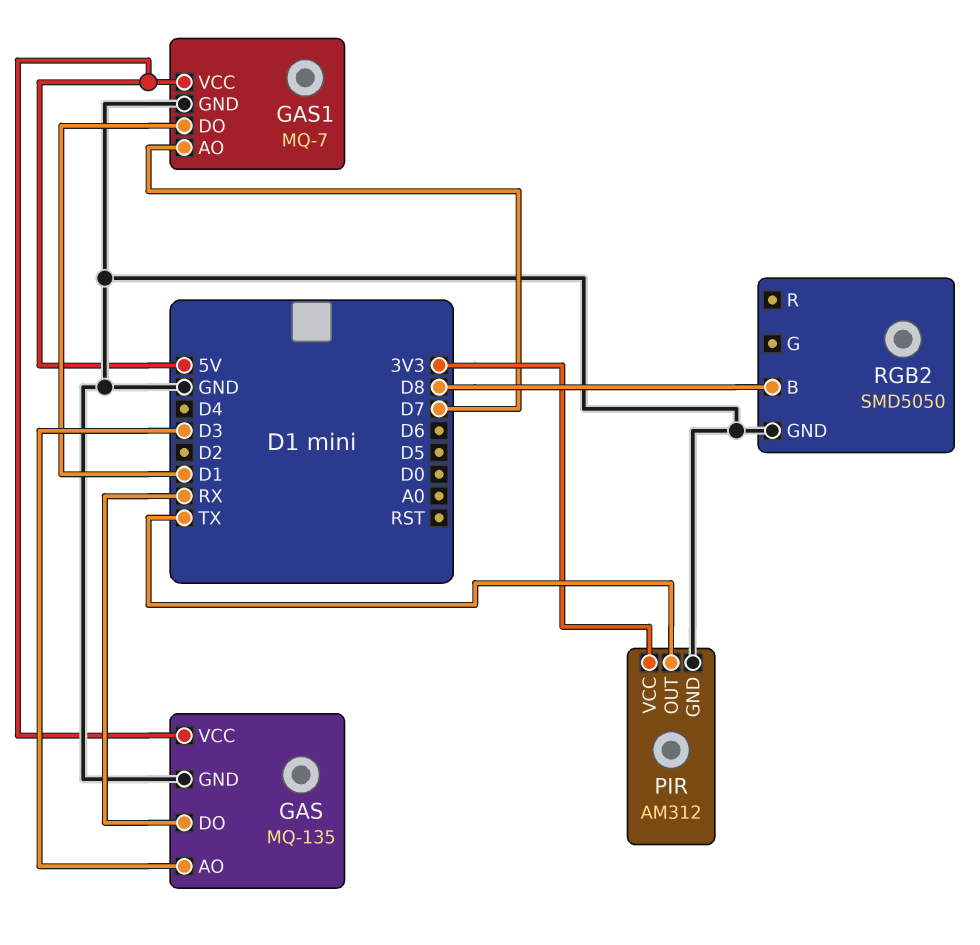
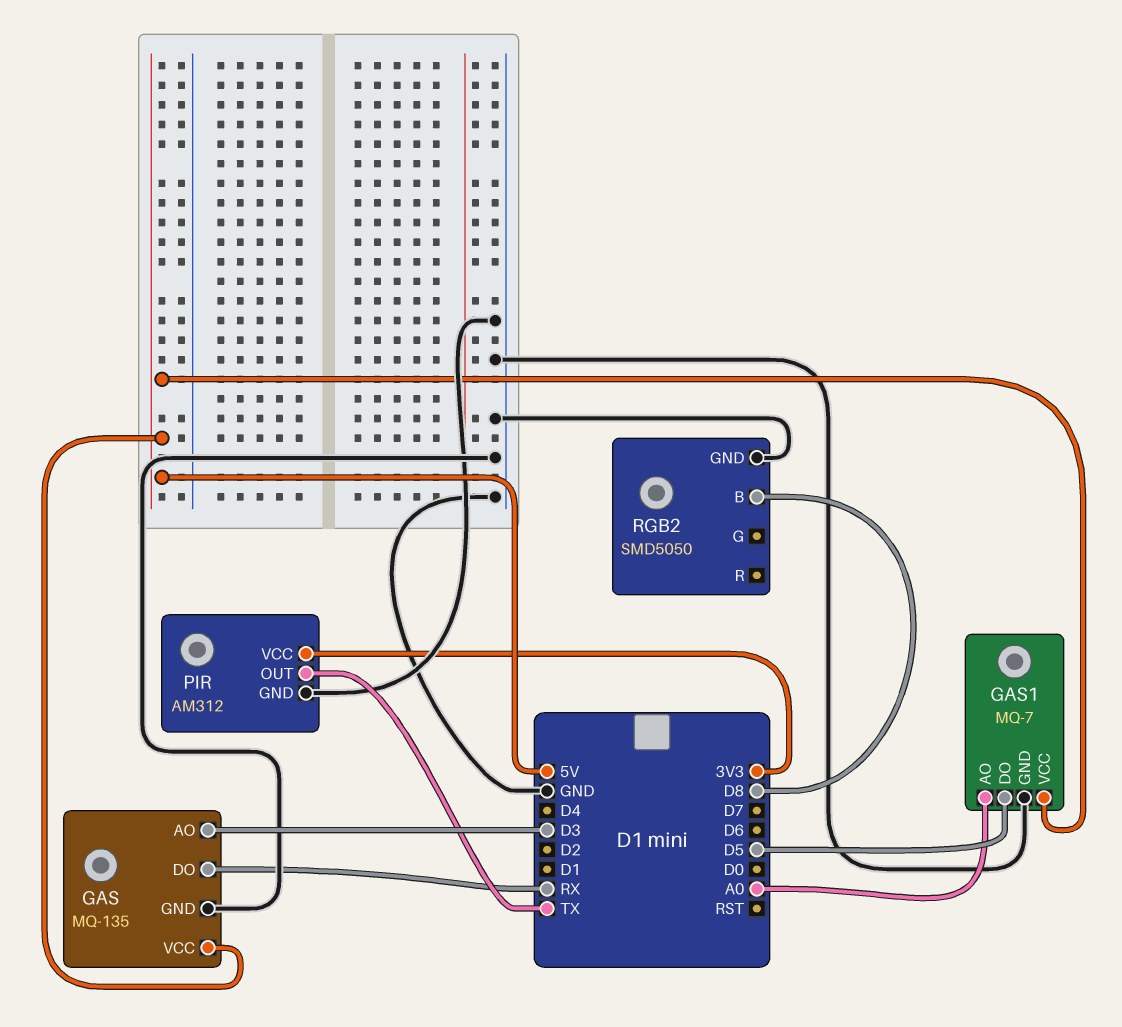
GAS1 pin AO: D7 -> A0
GAS1 pin DO: D1 -> D5

